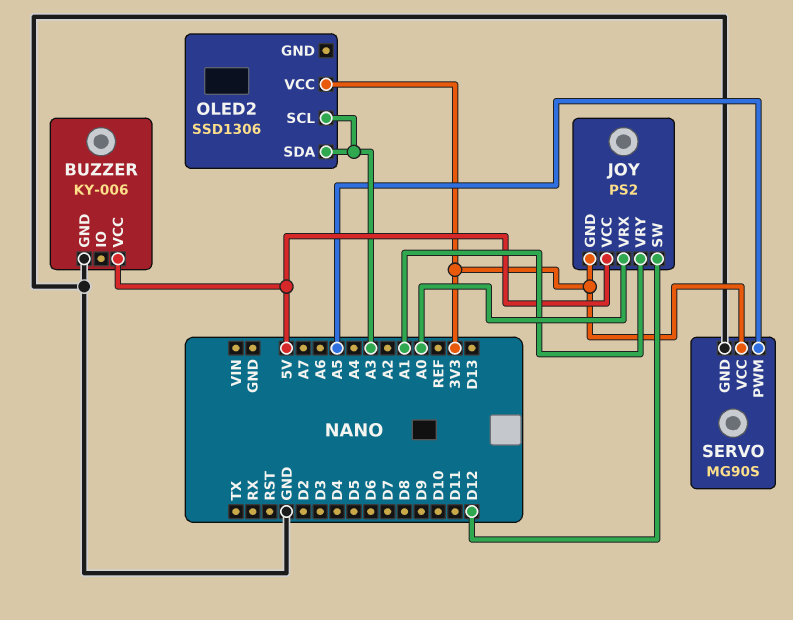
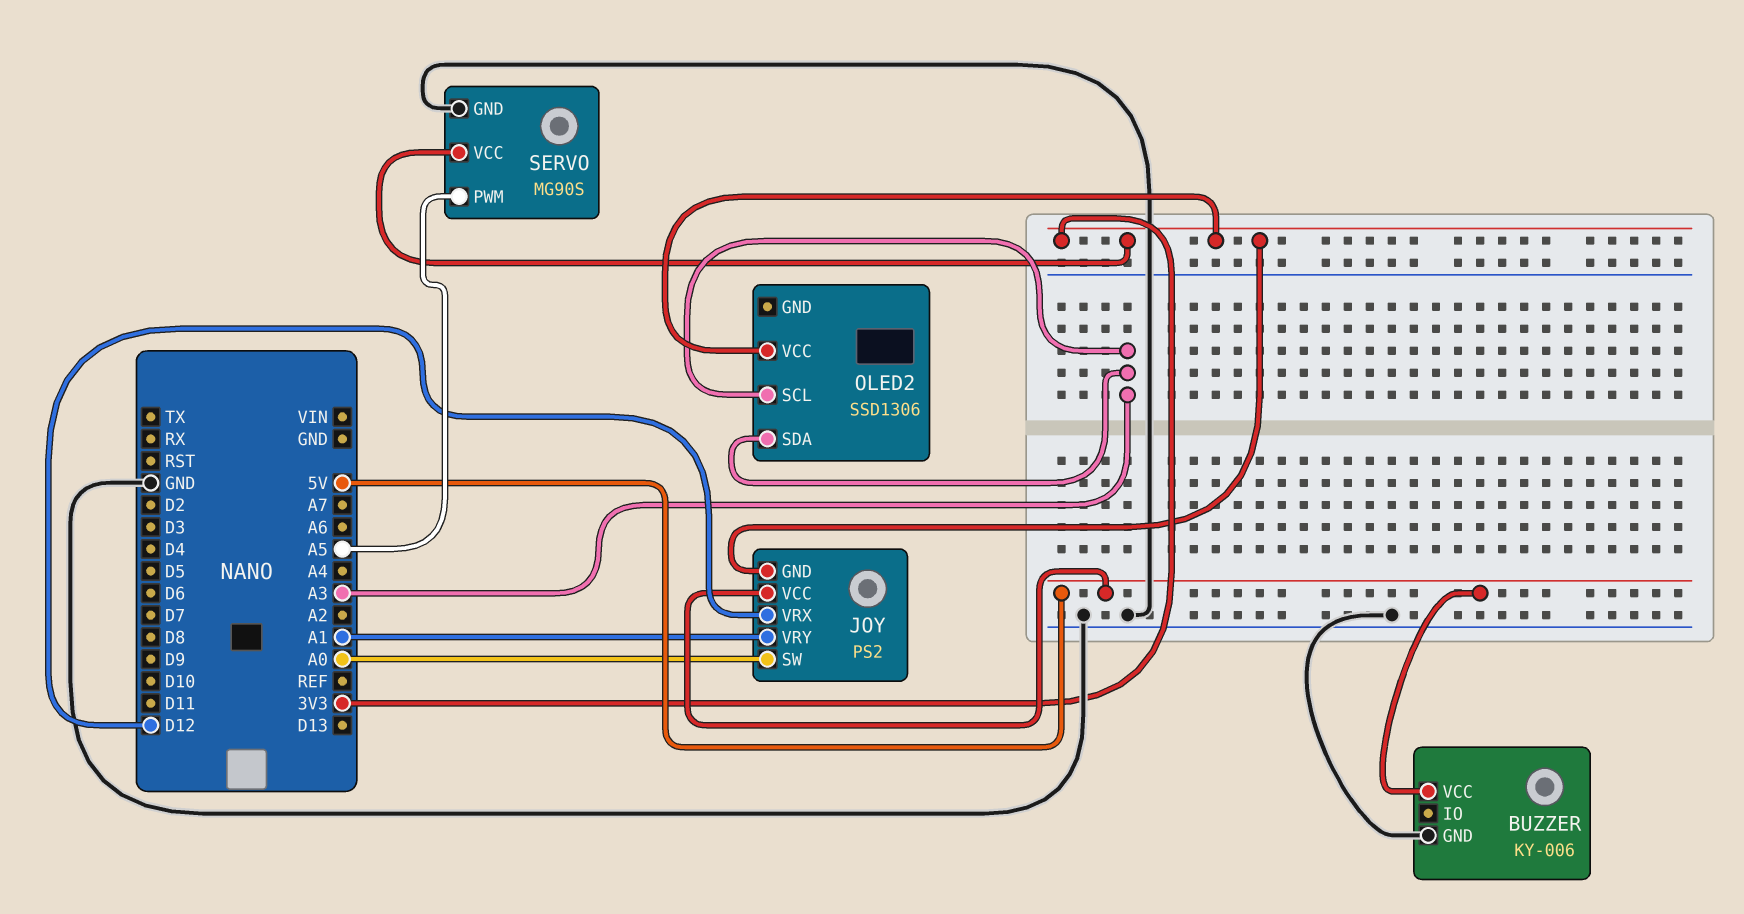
JOY pin SW: D12 -> A0
JOY pin VRX: A0 -> D12

